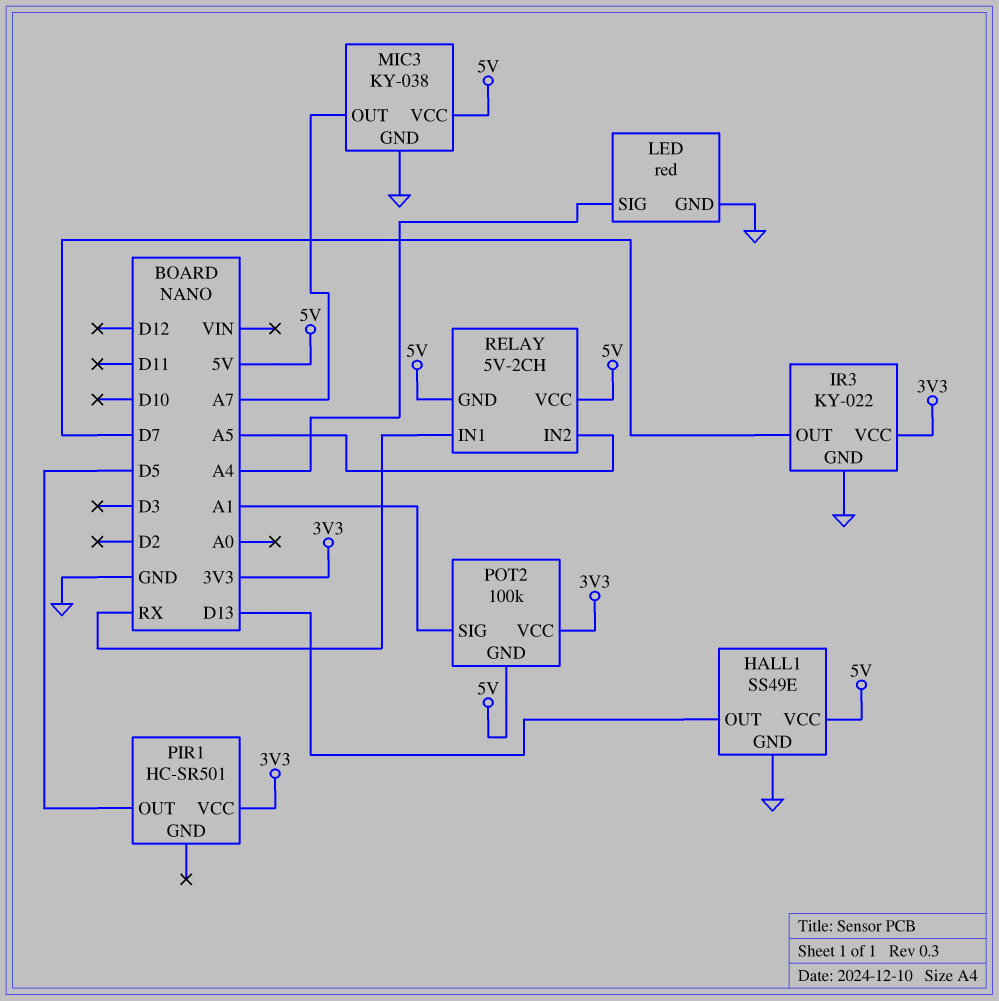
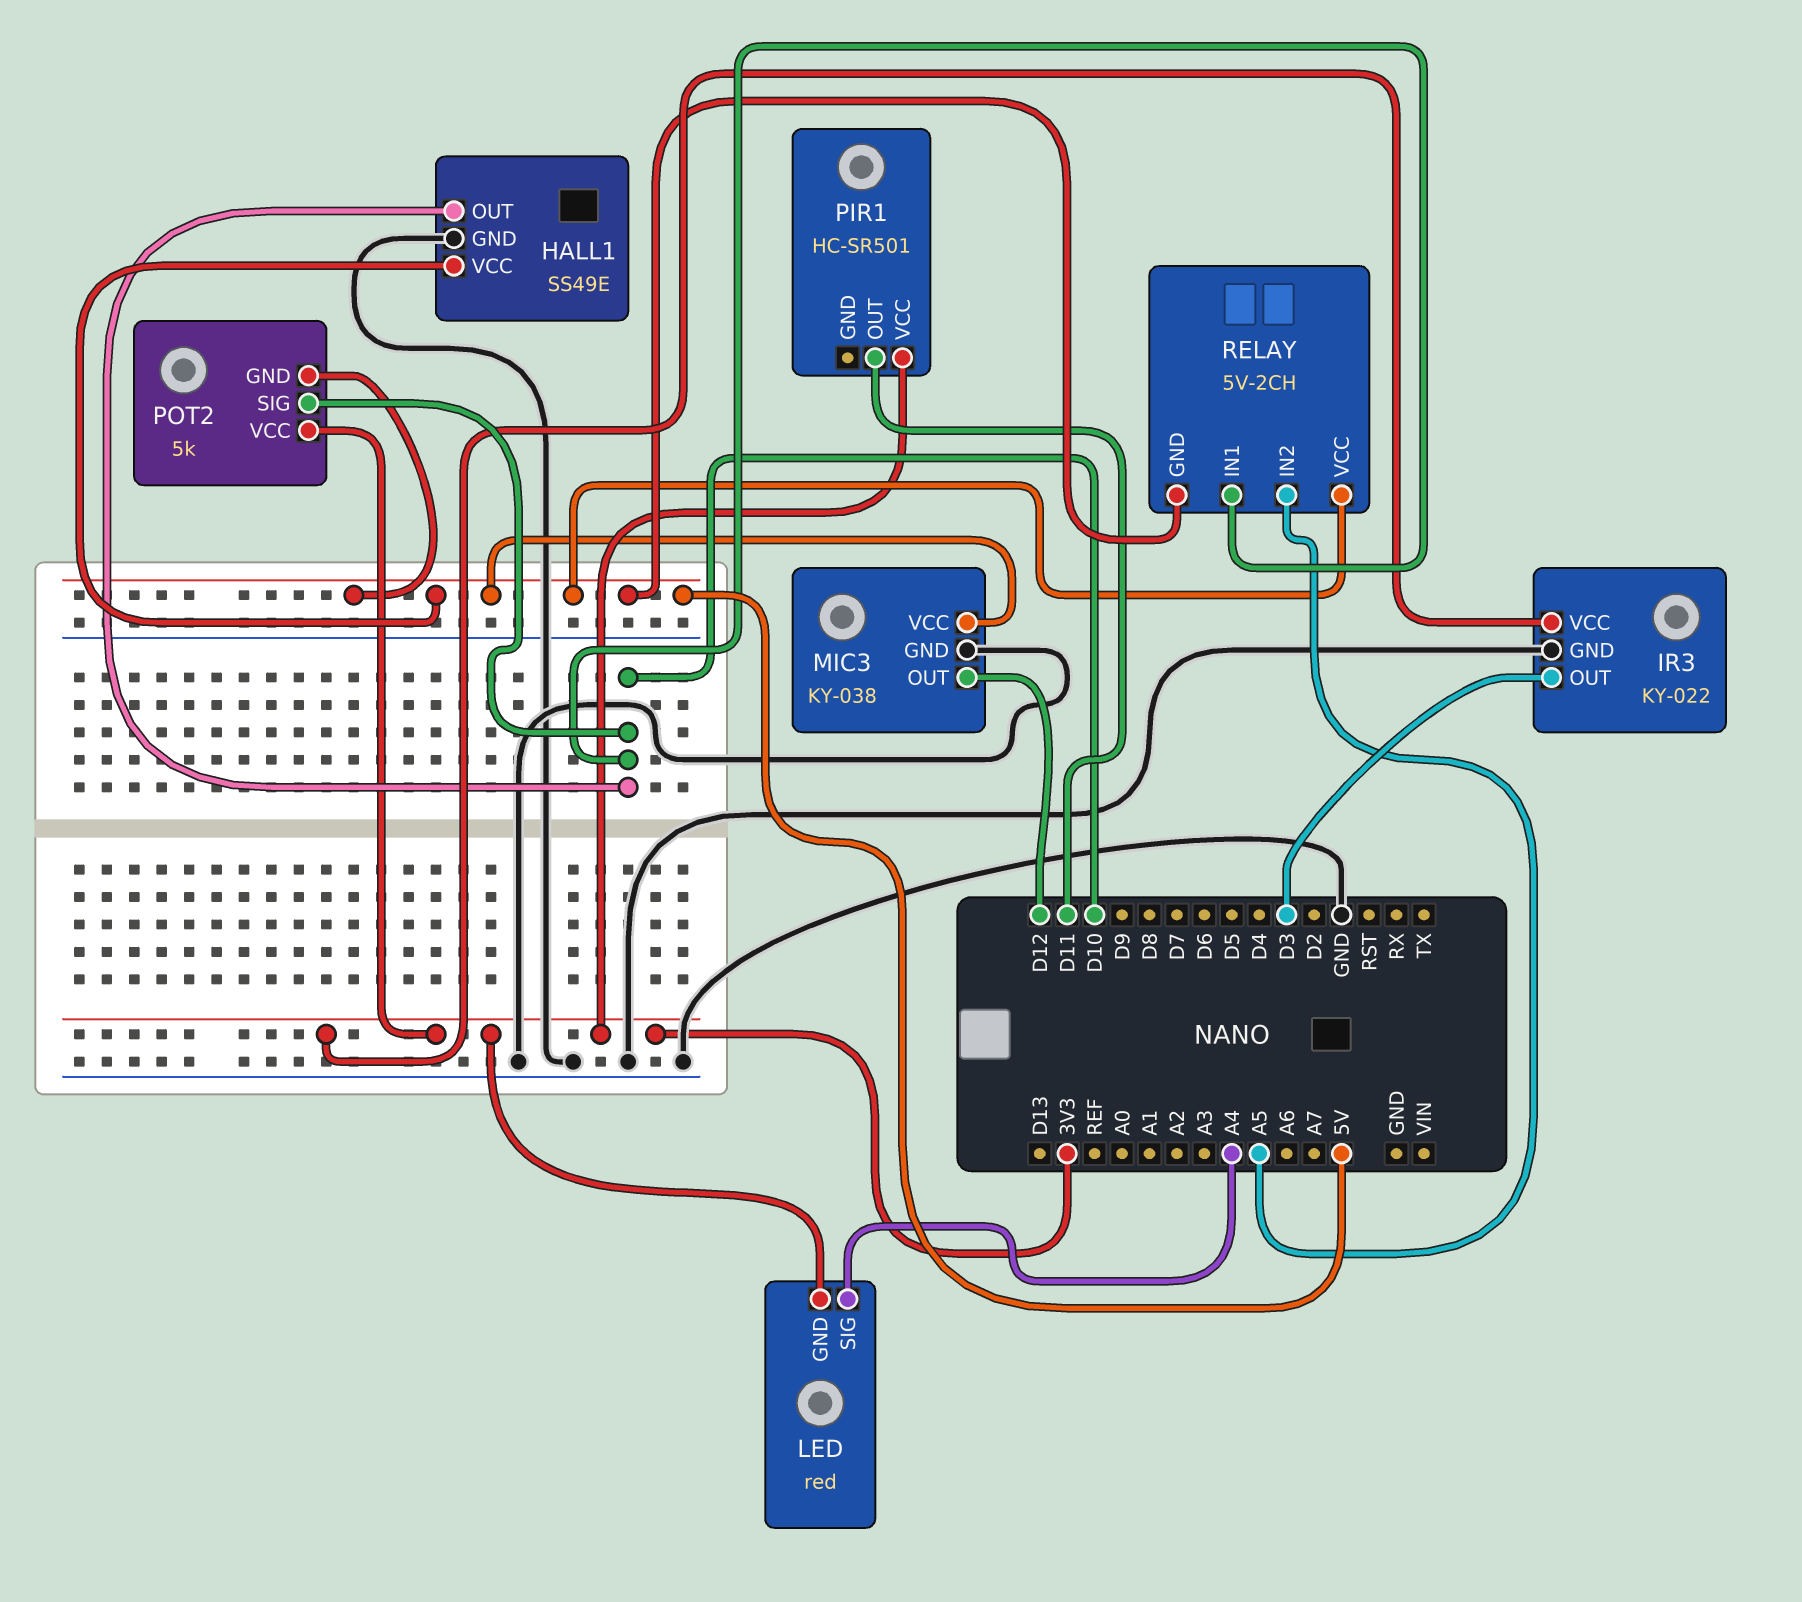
HALL1 pin OUT: D13 -> D10
IR3 pin OUT: D7 -> D3
LED pin GND: GND -> 3V3
MIC3 pin OUT: A7 -> D12
PIR1 pin OUT: D5 -> D11
POT2: 100k -> 5k
POT2 pin SIG: A1 -> D10
RELAY pin IN1: RX -> D10

